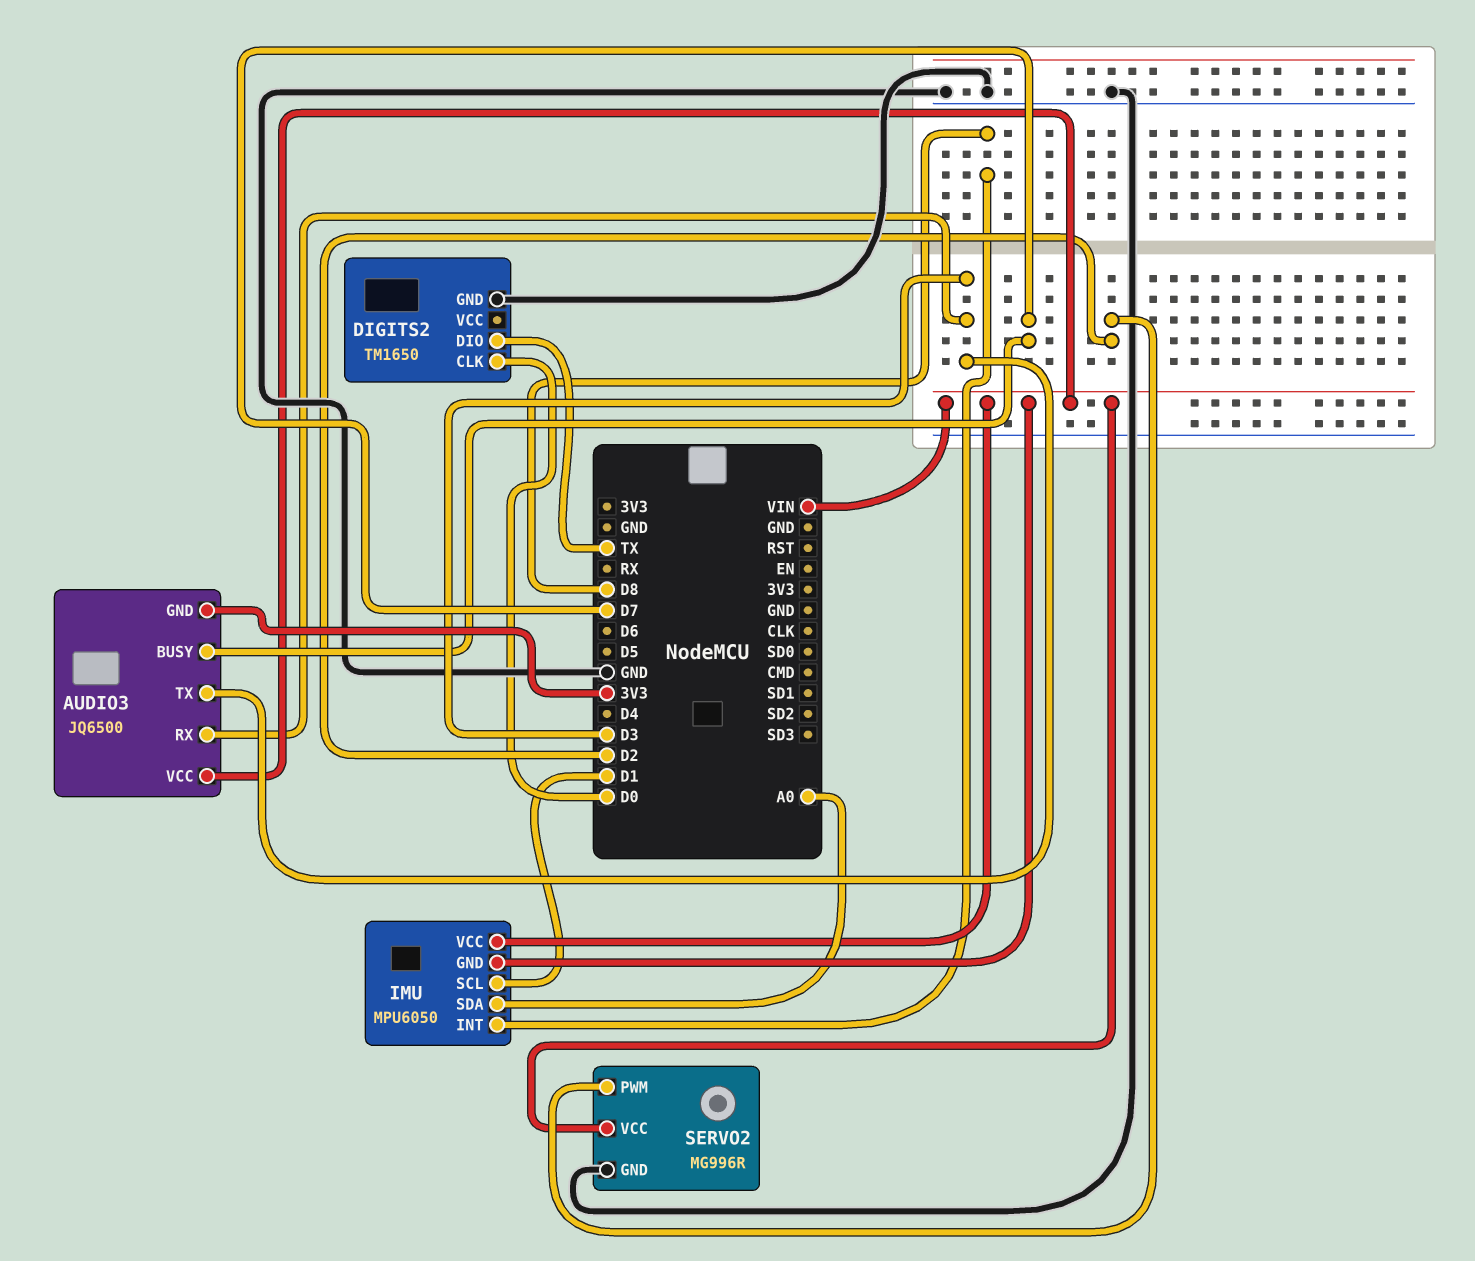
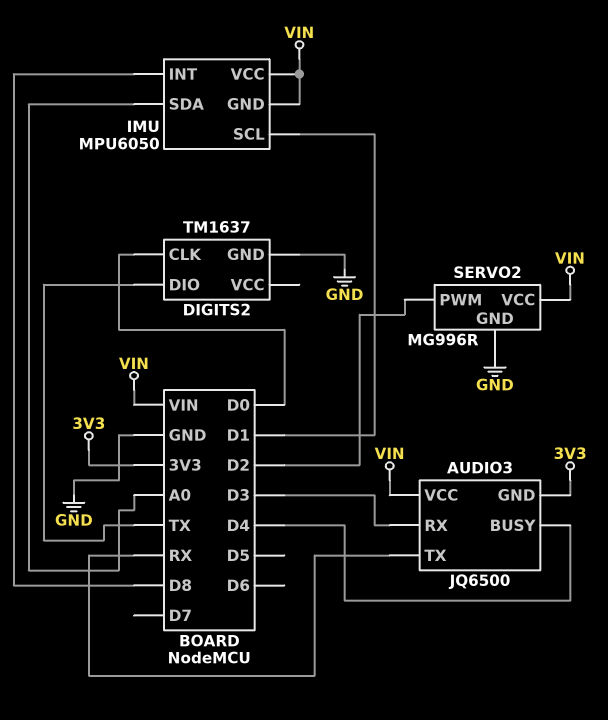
AUDIO3 pin BUSY: D7 -> D4
AUDIO3 pin TX: D3 -> RX
DIGITS2: TM1650 -> TM1637

